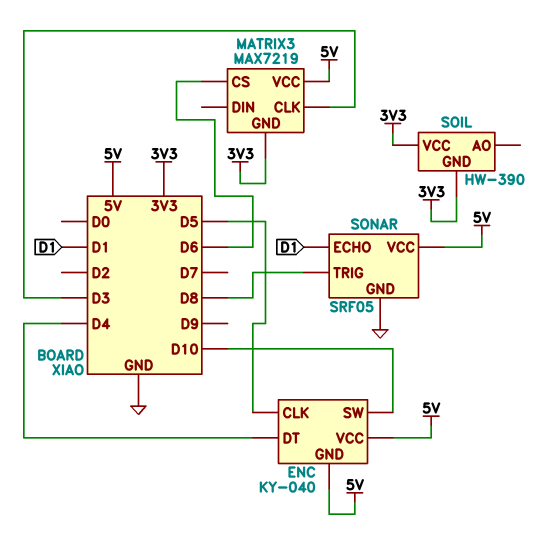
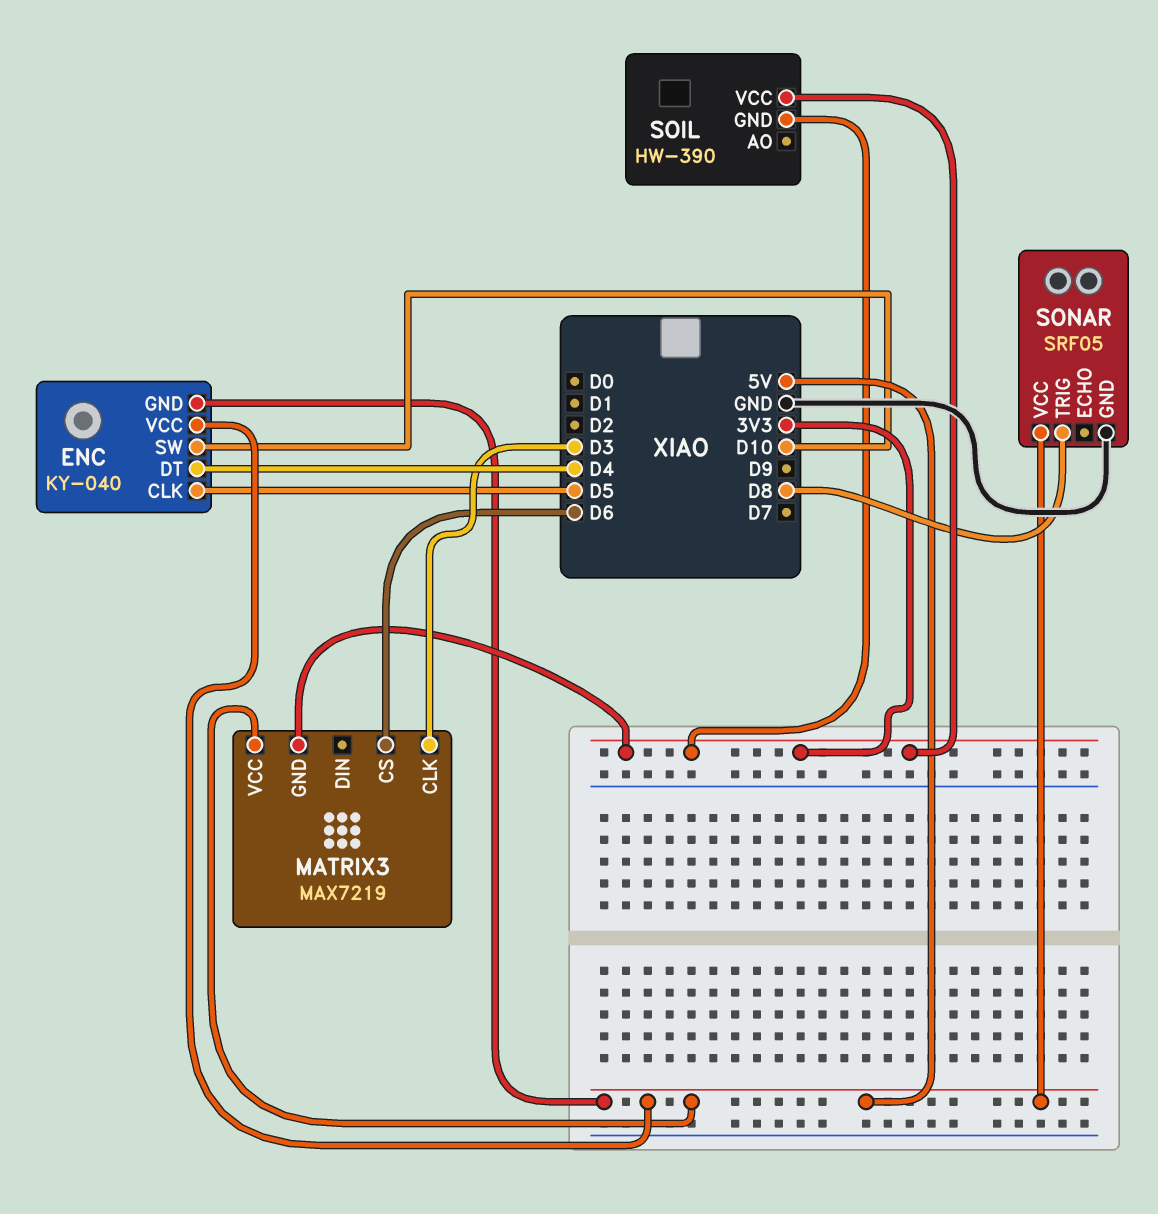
SONAR pin ECHO: D1 -> none

